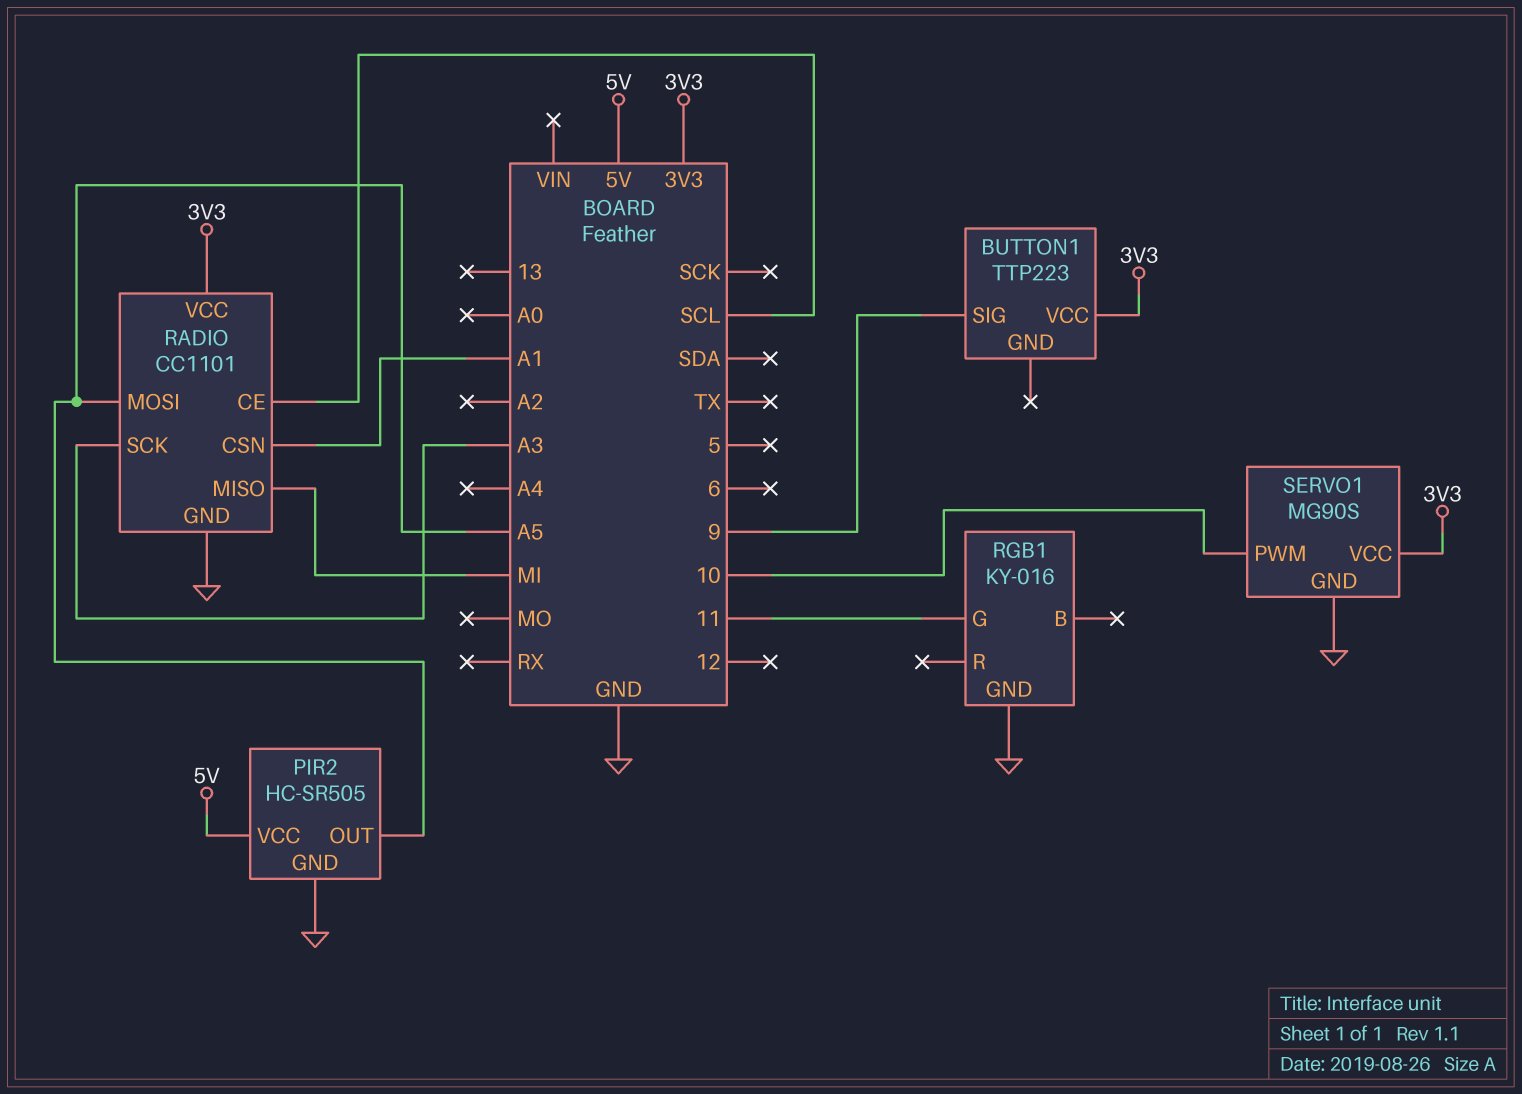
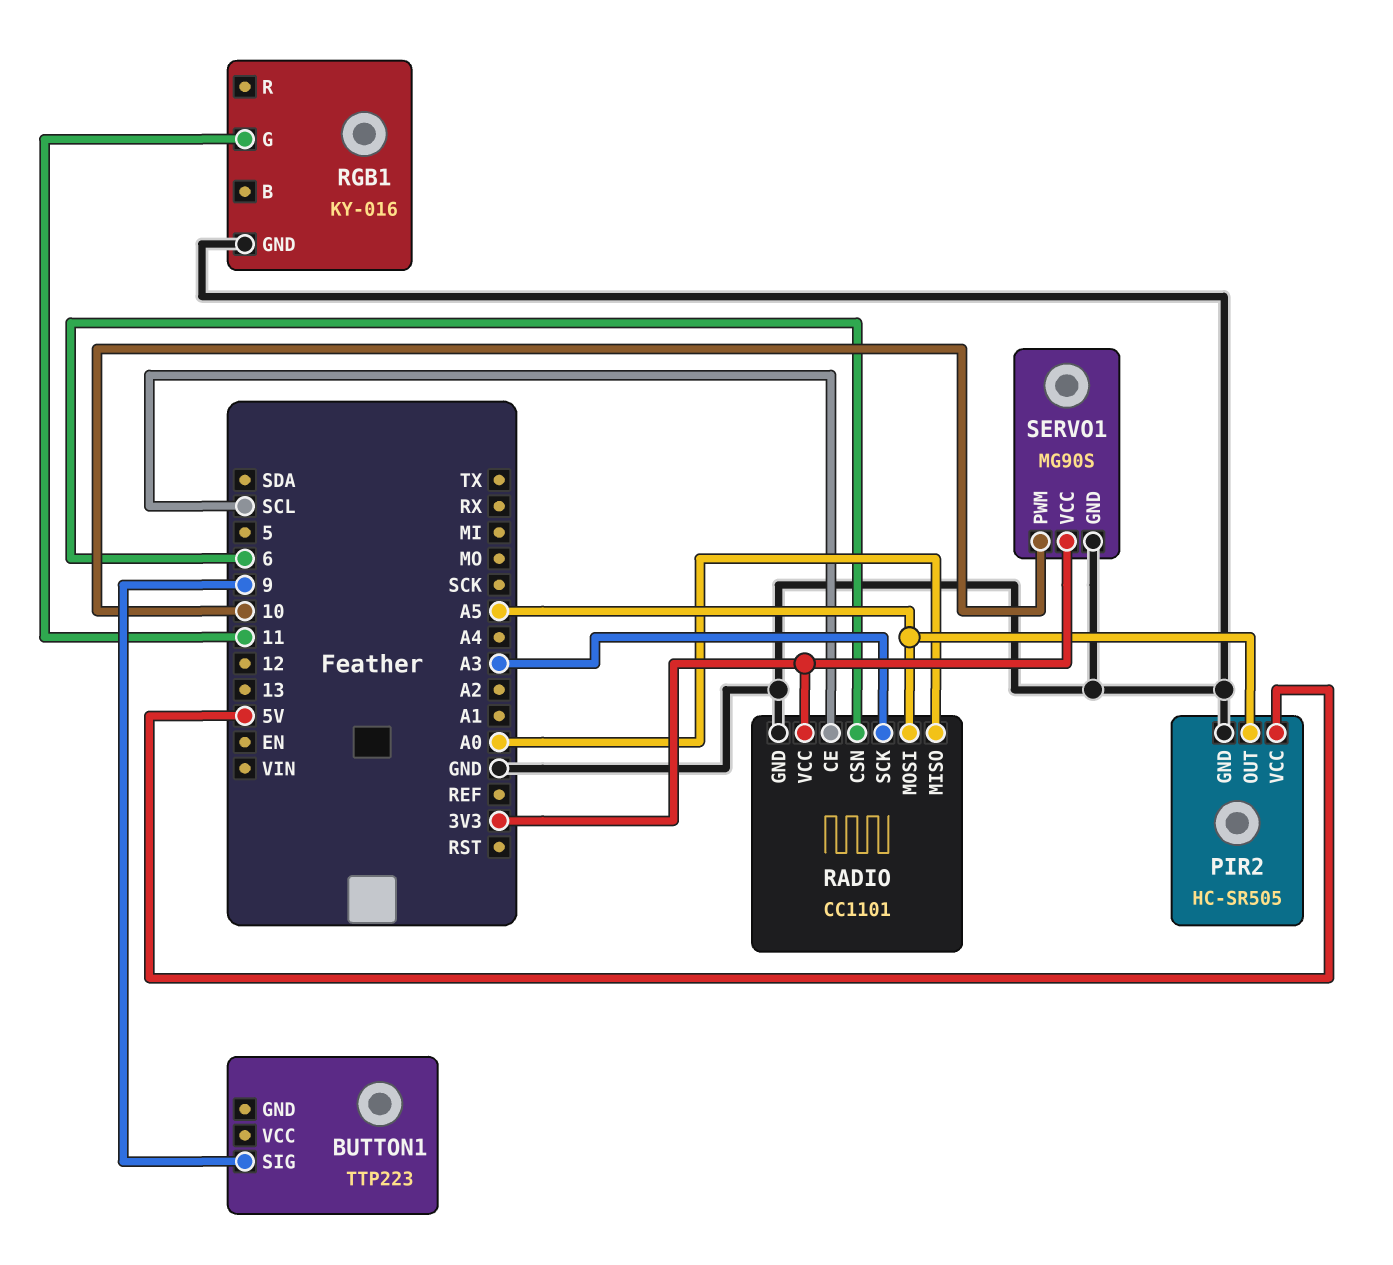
BUTTON1 pin VCC: 3V3 -> none
RADIO pin CSN: A1 -> 6
RADIO pin MISO: MI -> A0

